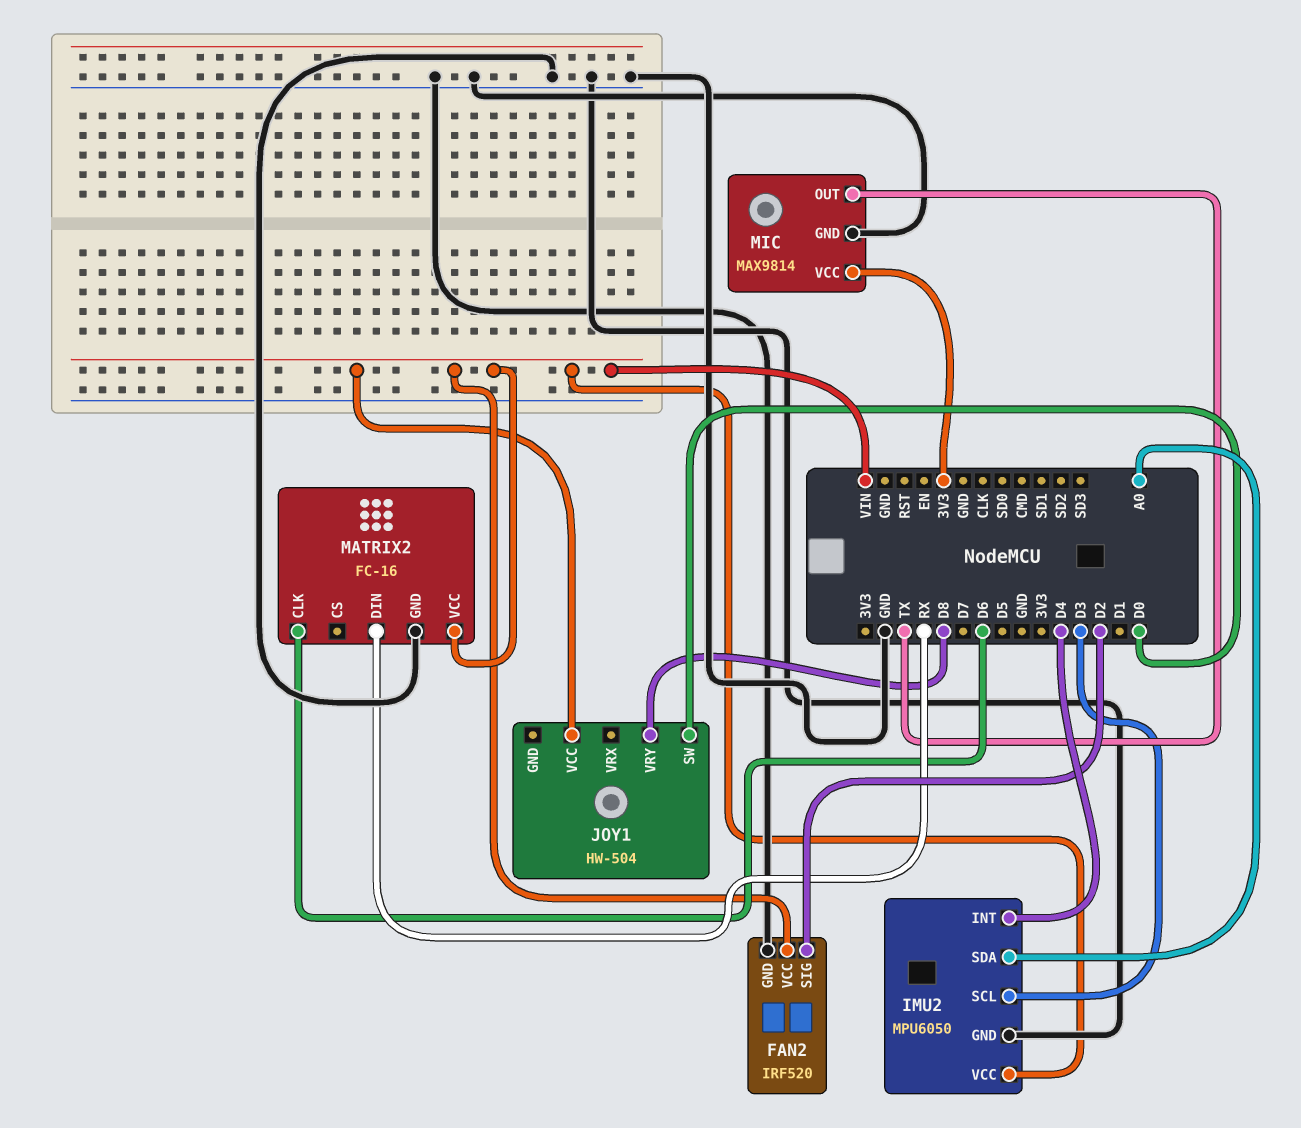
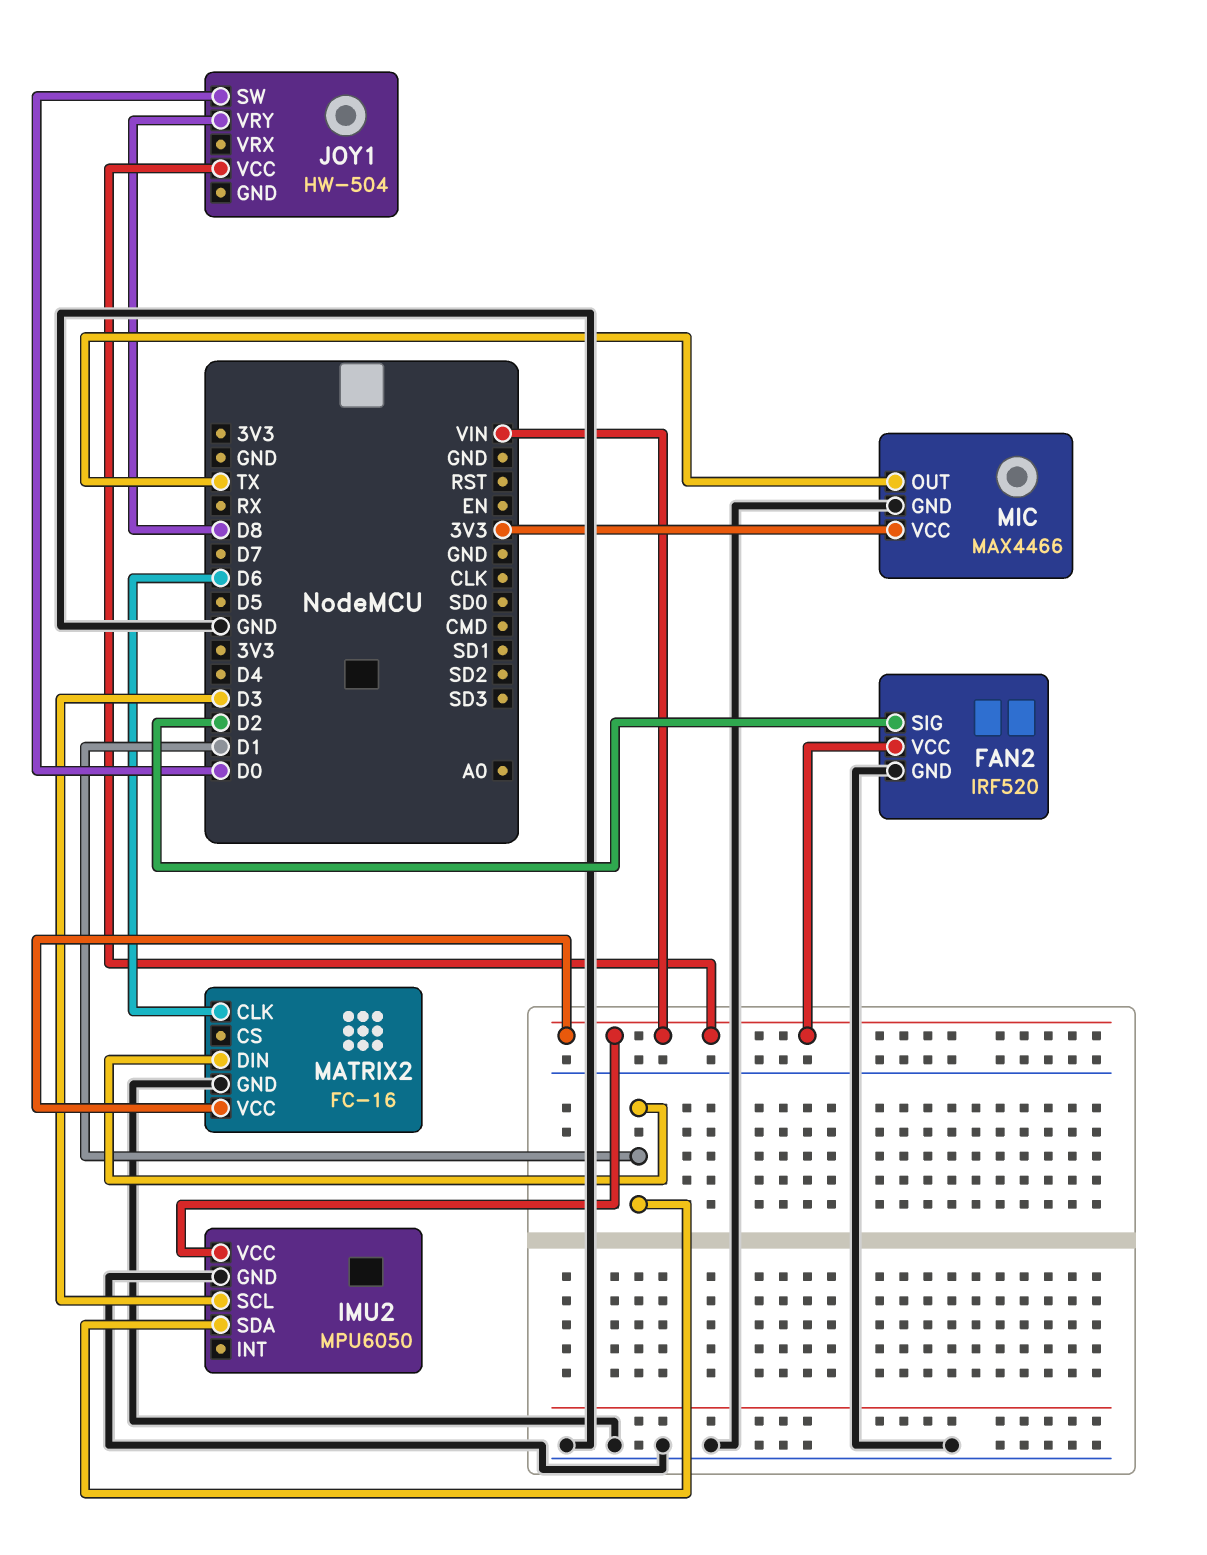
IMU2 pin INT: D4 -> none
IMU2 pin SDA: A0 -> D1
MATRIX2 pin DIN: RX -> D1
MIC: MAX9814 -> MAX4466

